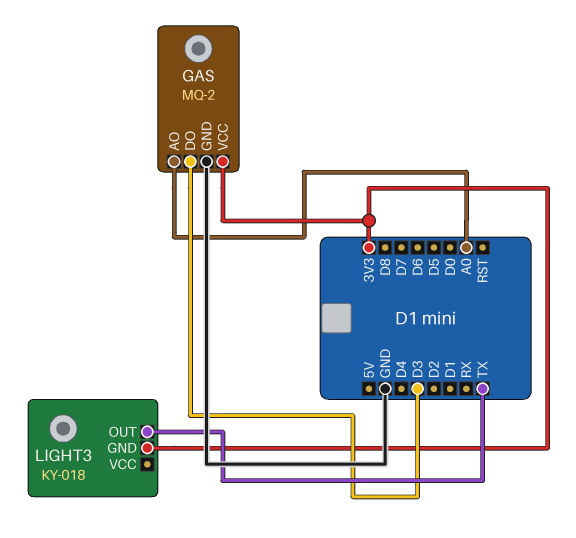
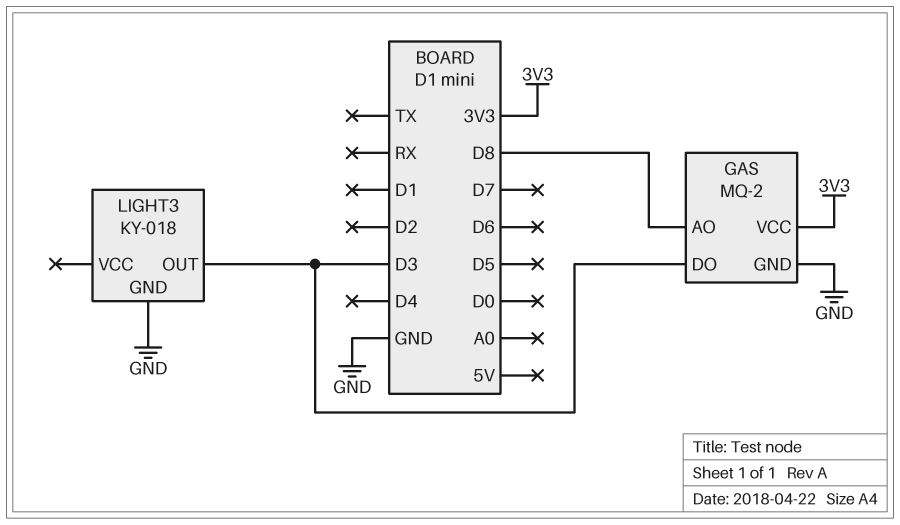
GAS pin AO: A0 -> D8
LIGHT3 pin GND: 3V3 -> GND
LIGHT3 pin OUT: TX -> D3

